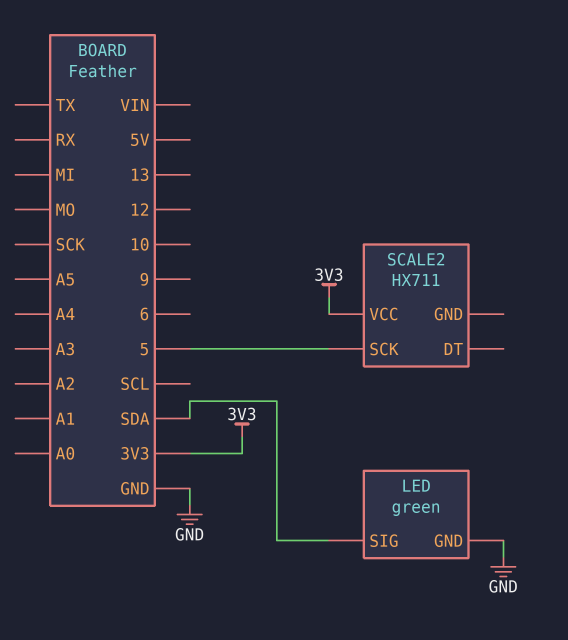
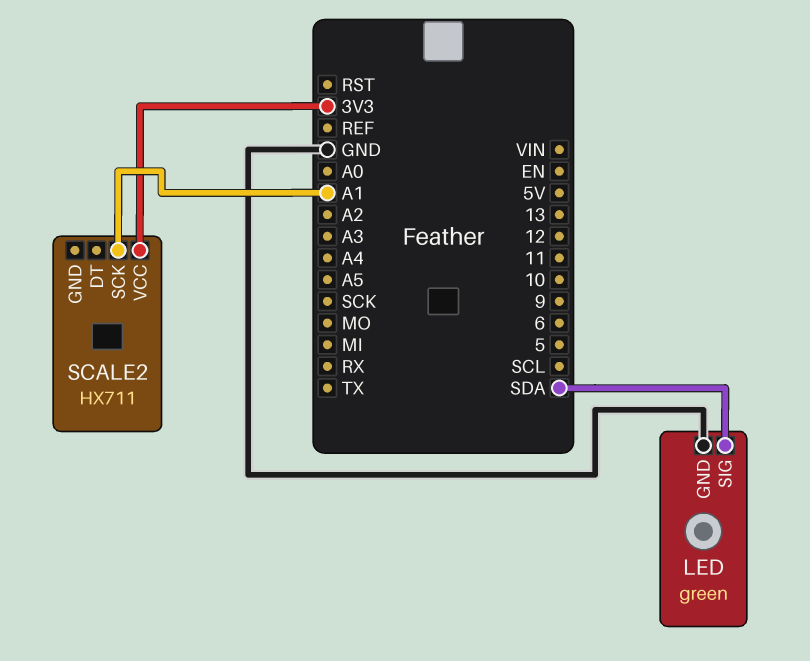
SCALE2 pin SCK: 5 -> A1

